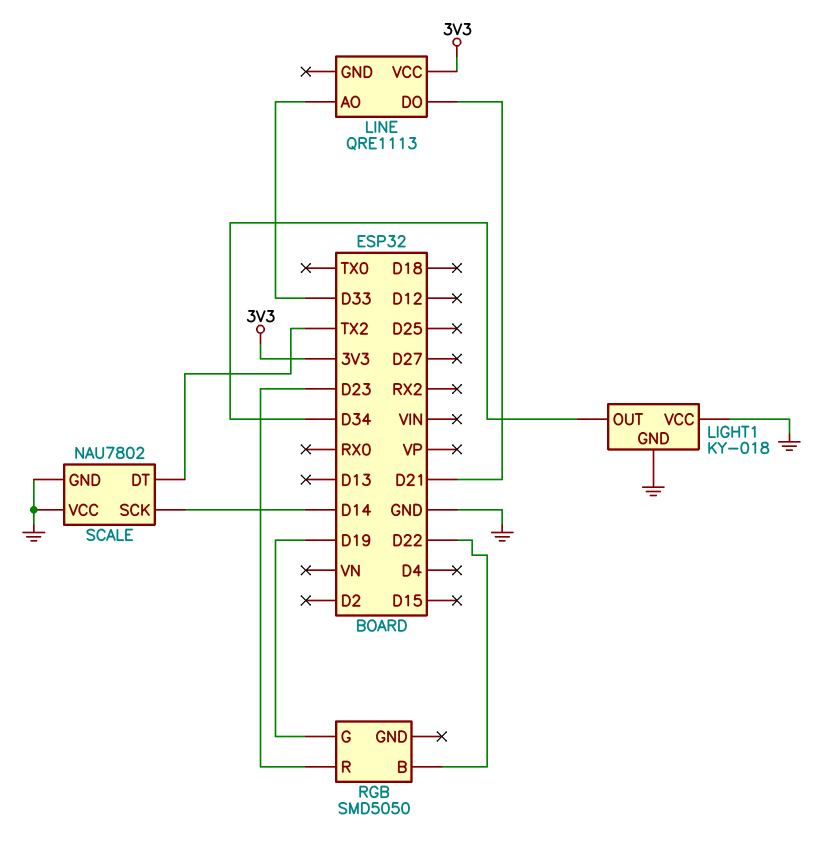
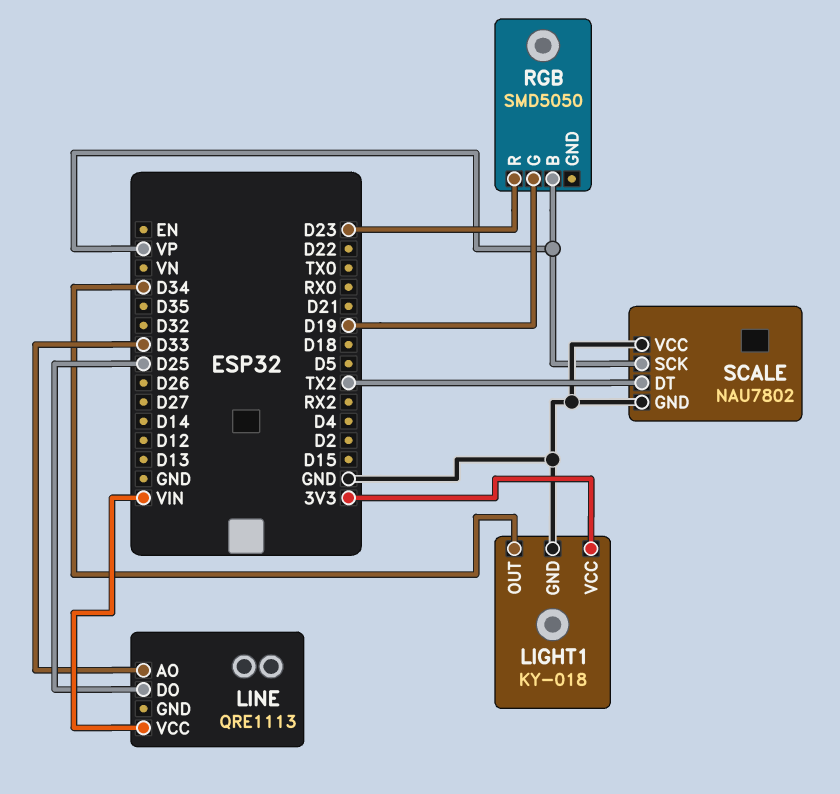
LIGHT1 pin VCC: GND -> 3V3
LINE pin DO: D21 -> D25
LINE pin VCC: 3V3 -> VIN
RGB pin B: D22 -> VP
SCALE pin SCK: D14 -> VP

